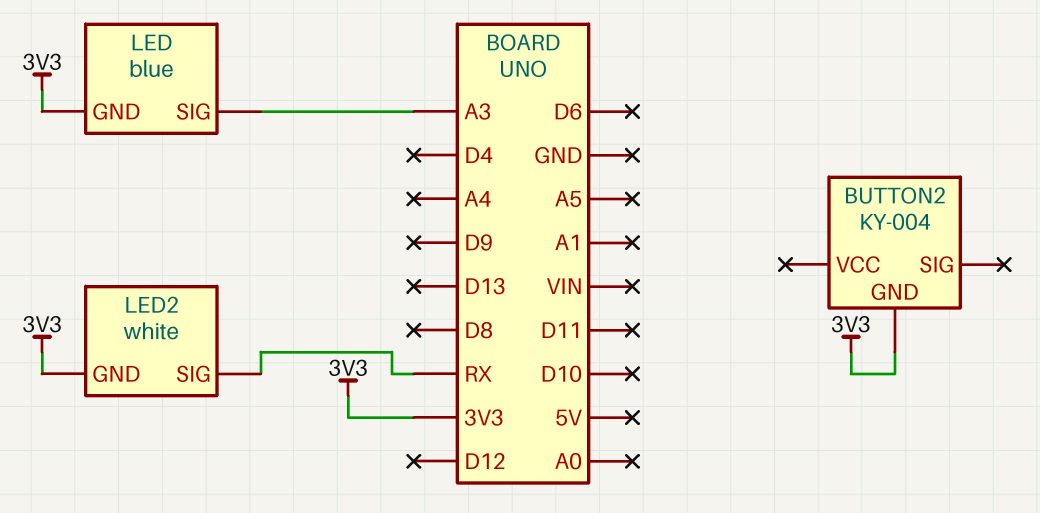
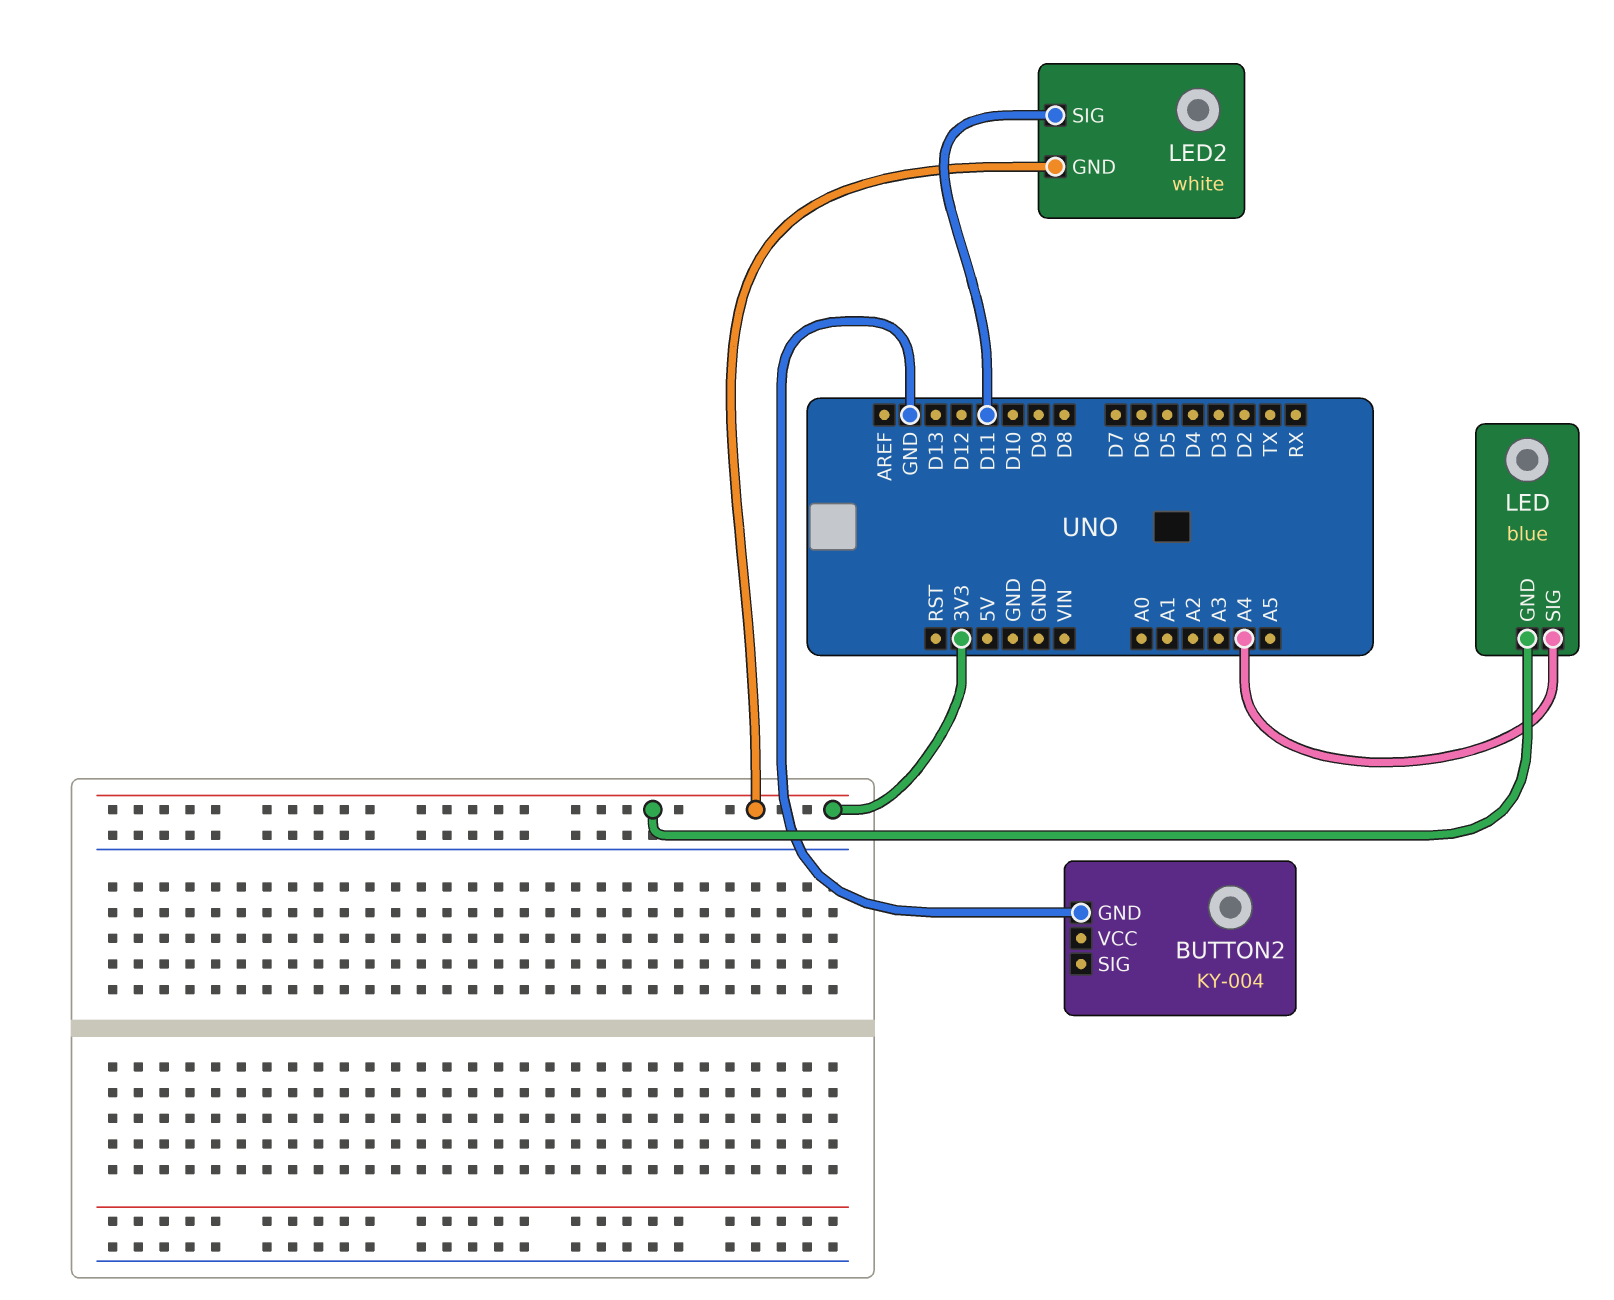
BUTTON2 pin GND: 3V3 -> GND
LED pin SIG: A3 -> A4
LED2 pin SIG: RX -> D11

